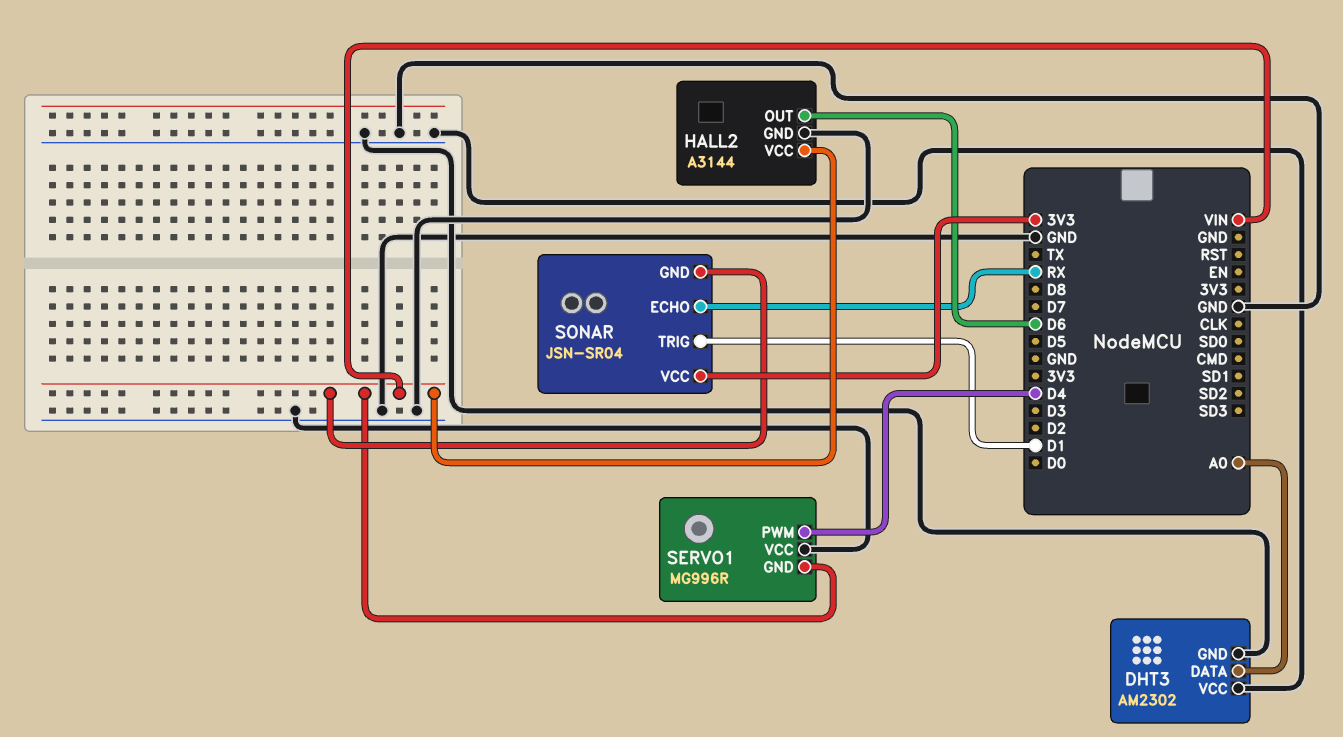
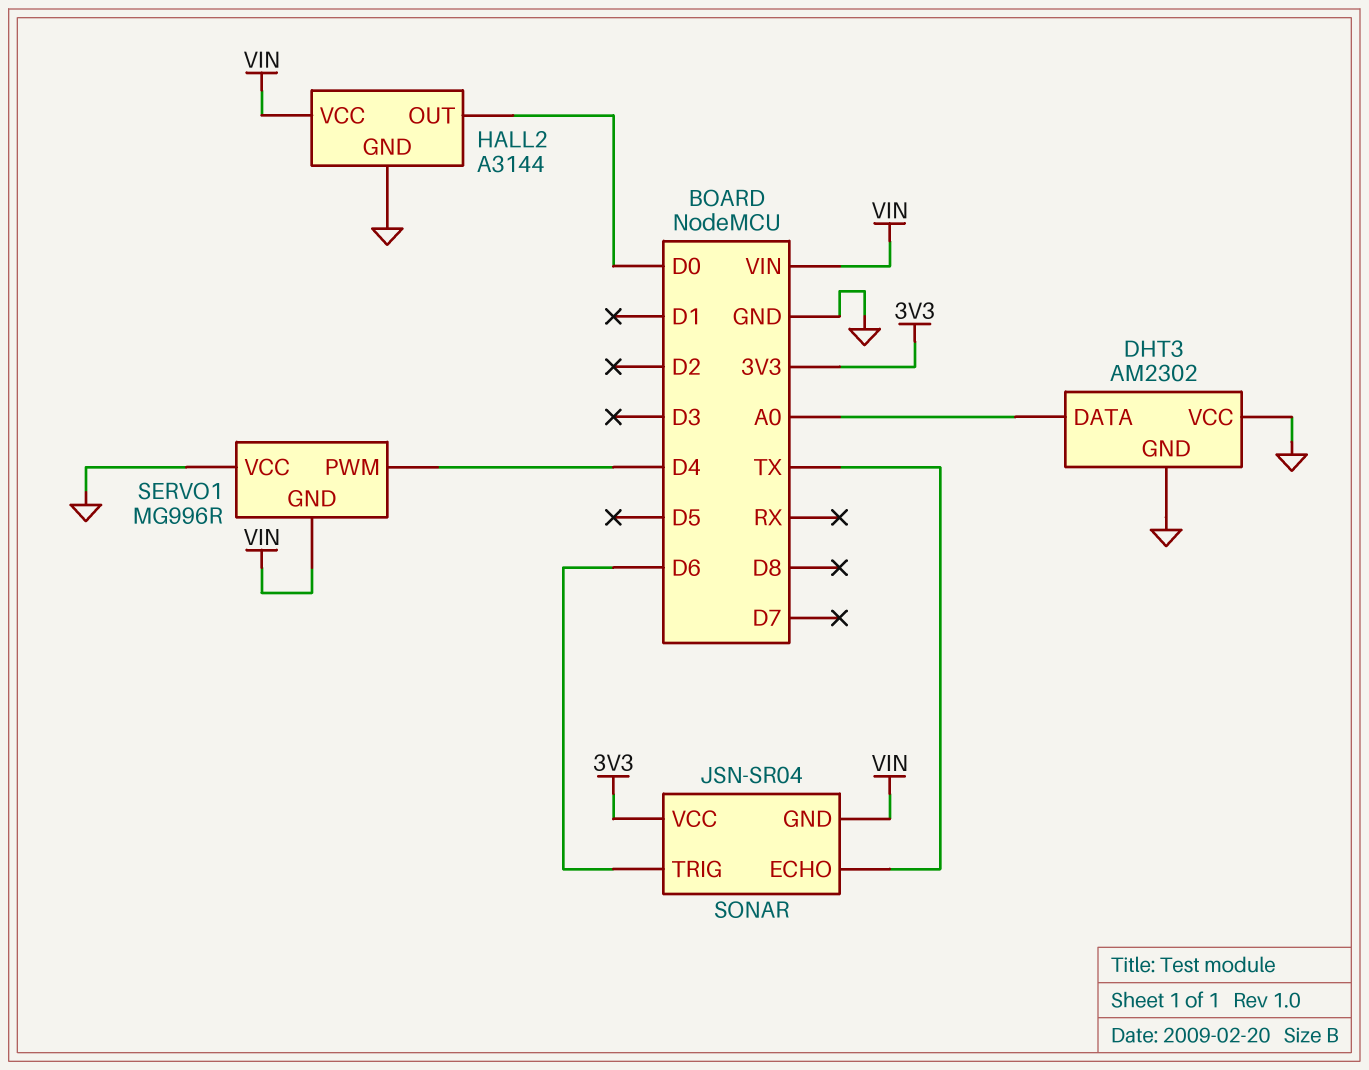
HALL2 pin OUT: D6 -> D0
SONAR pin ECHO: RX -> TX
SONAR pin TRIG: D1 -> D6

